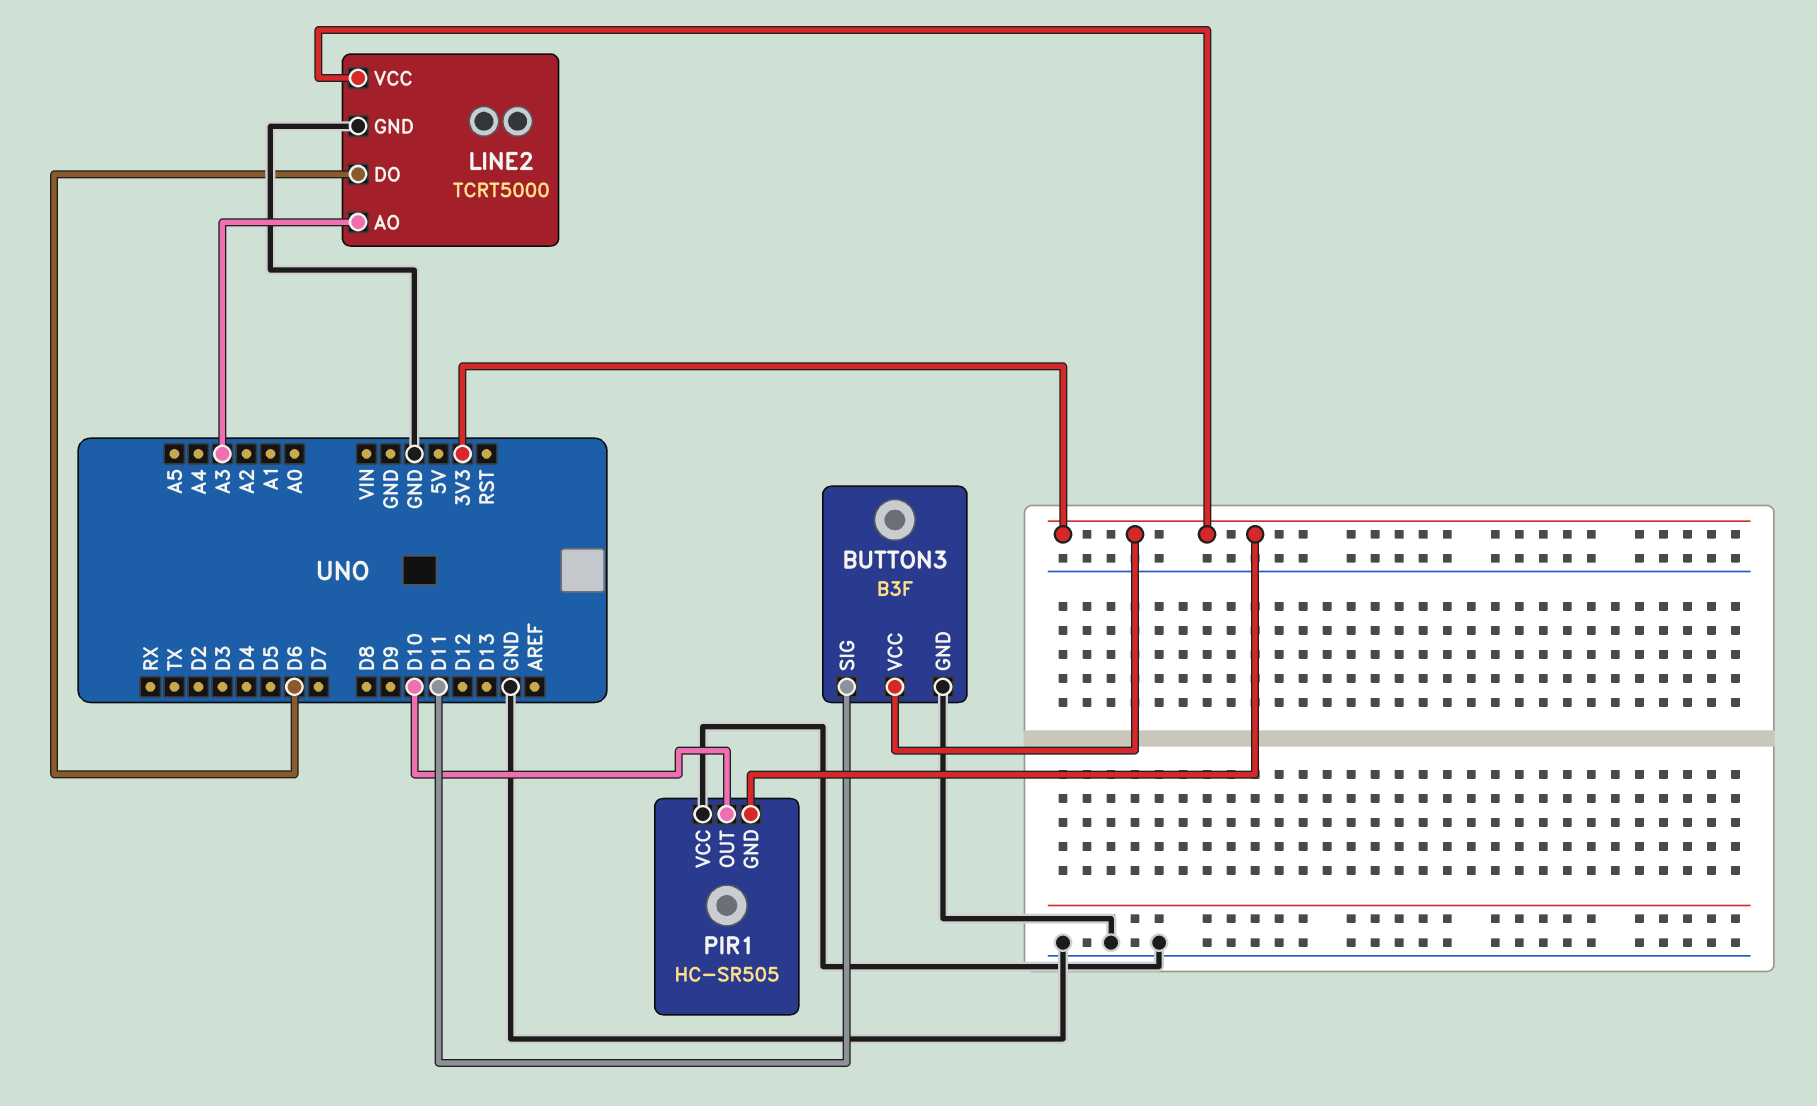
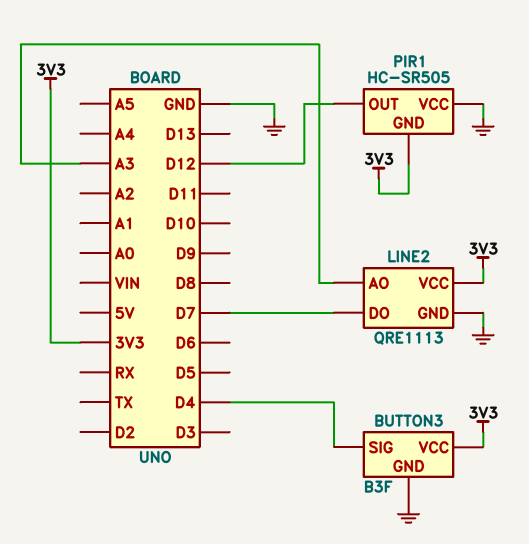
BUTTON3 pin SIG: D11 -> D4
LINE2: TCRT5000 -> QRE1113
LINE2 pin DO: D6 -> D7
PIR1 pin OUT: D10 -> D12

